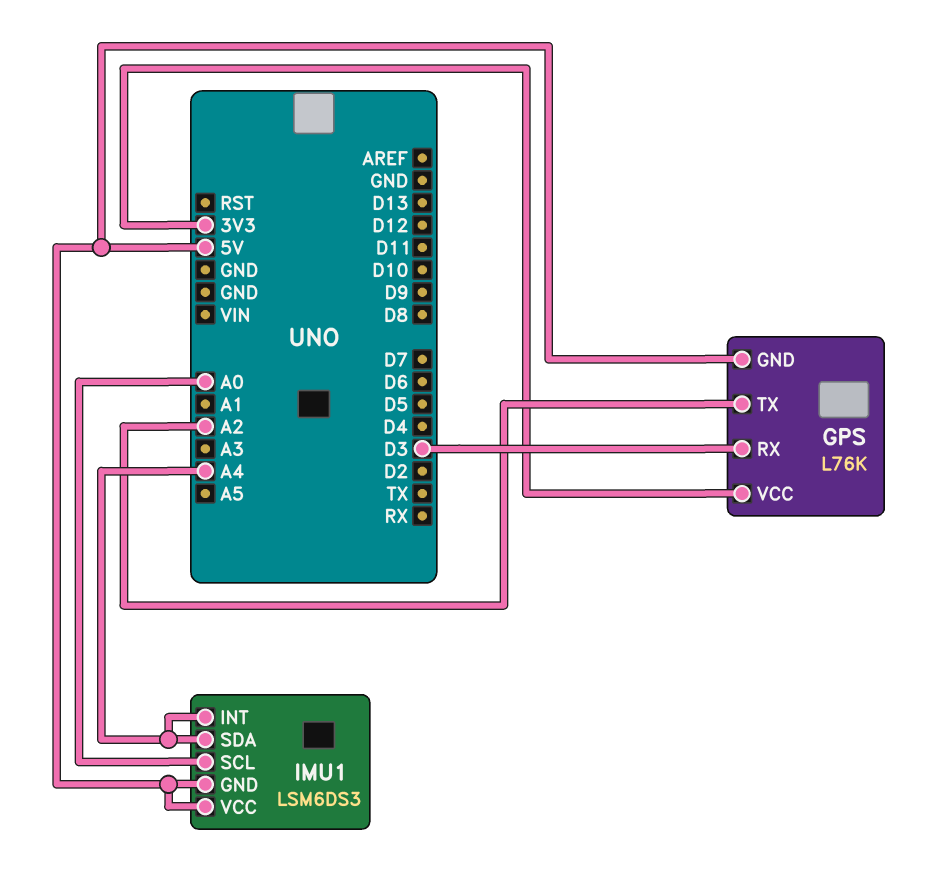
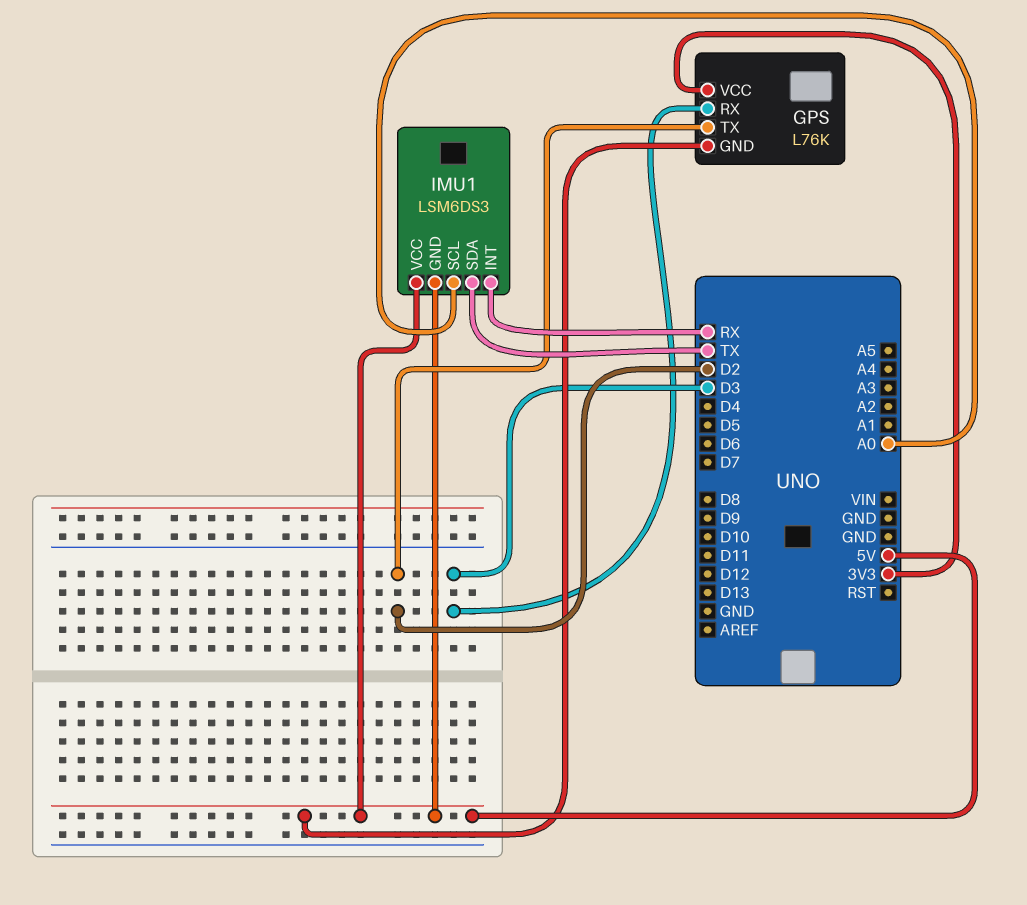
GPS pin TX: A2 -> D2
IMU1 pin INT: A4 -> RX
IMU1 pin SDA: A4 -> TX

